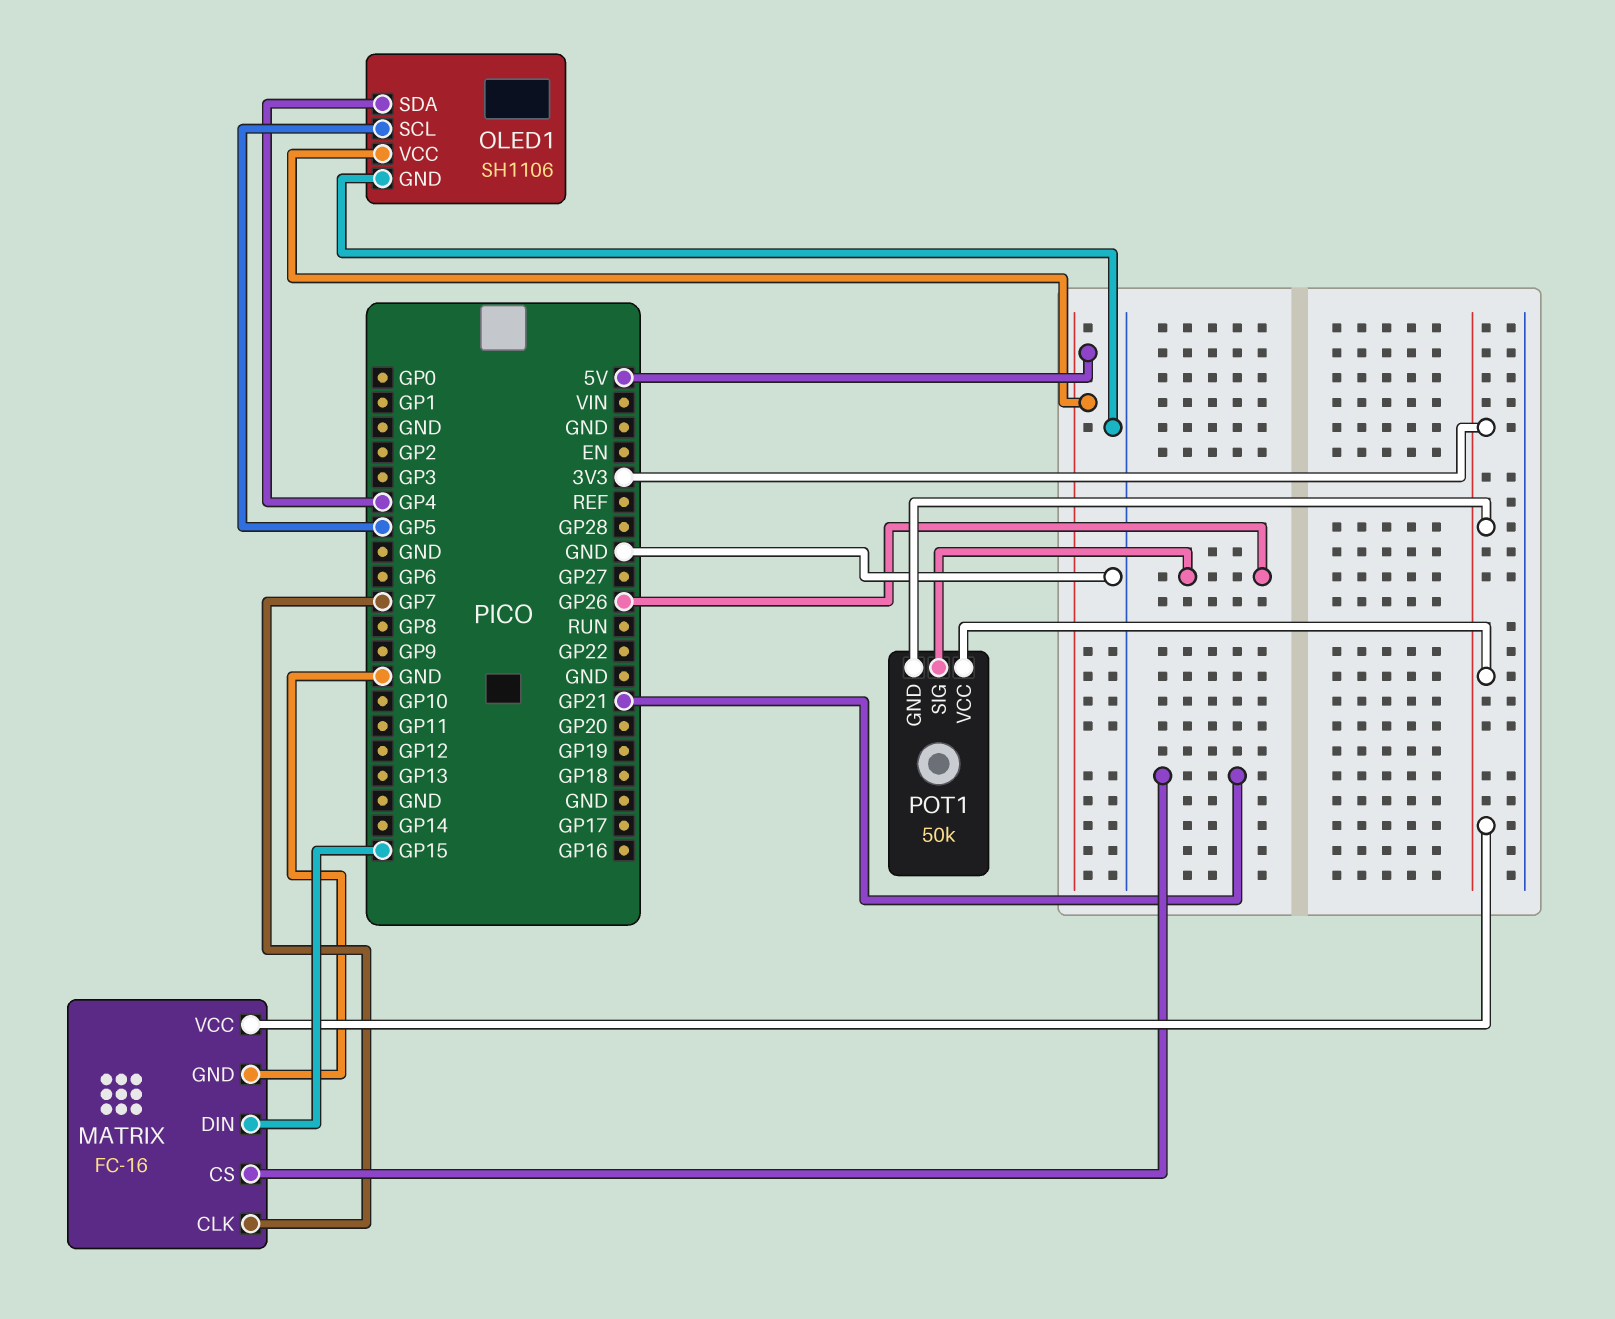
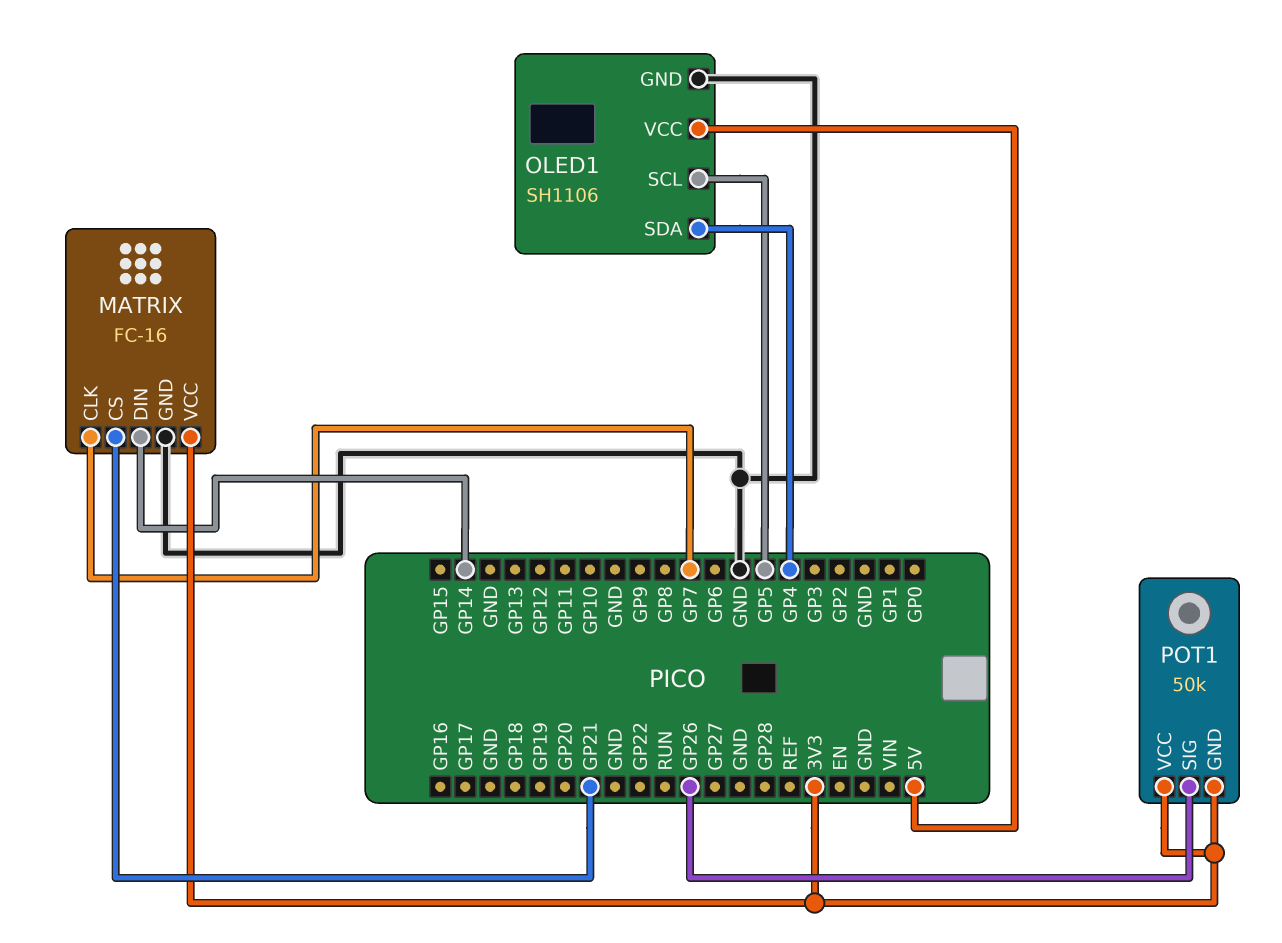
MATRIX pin DIN: GP15 -> GP14

